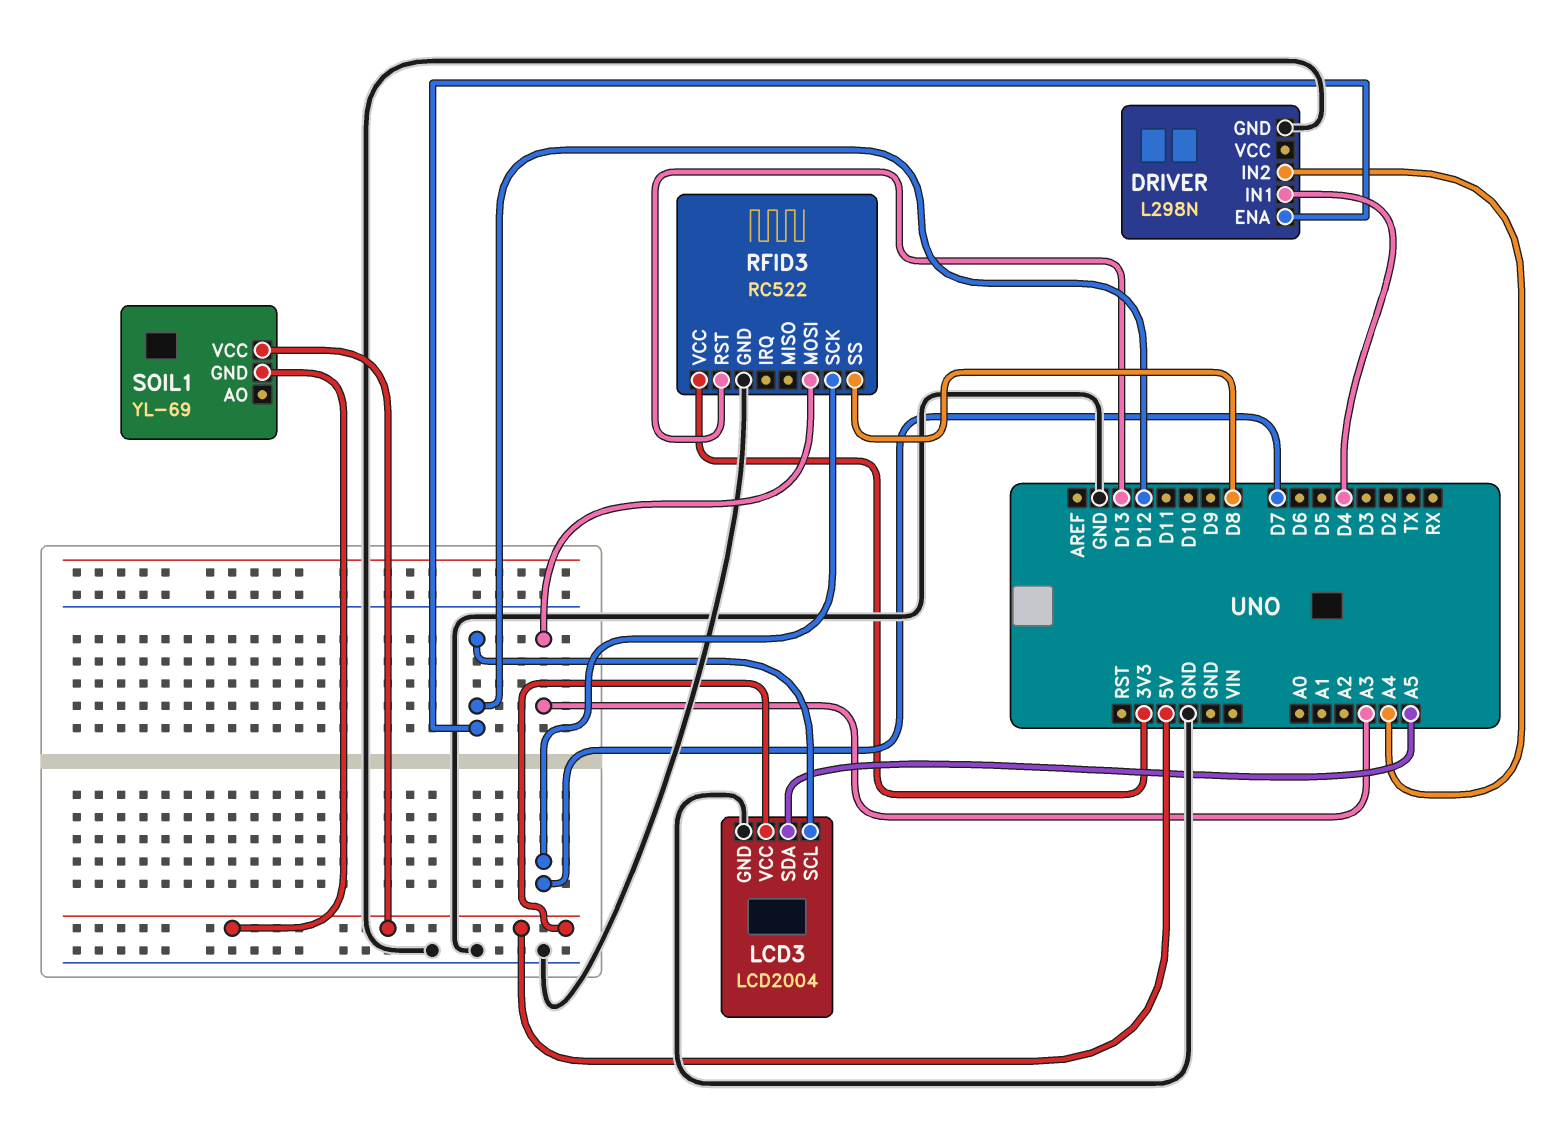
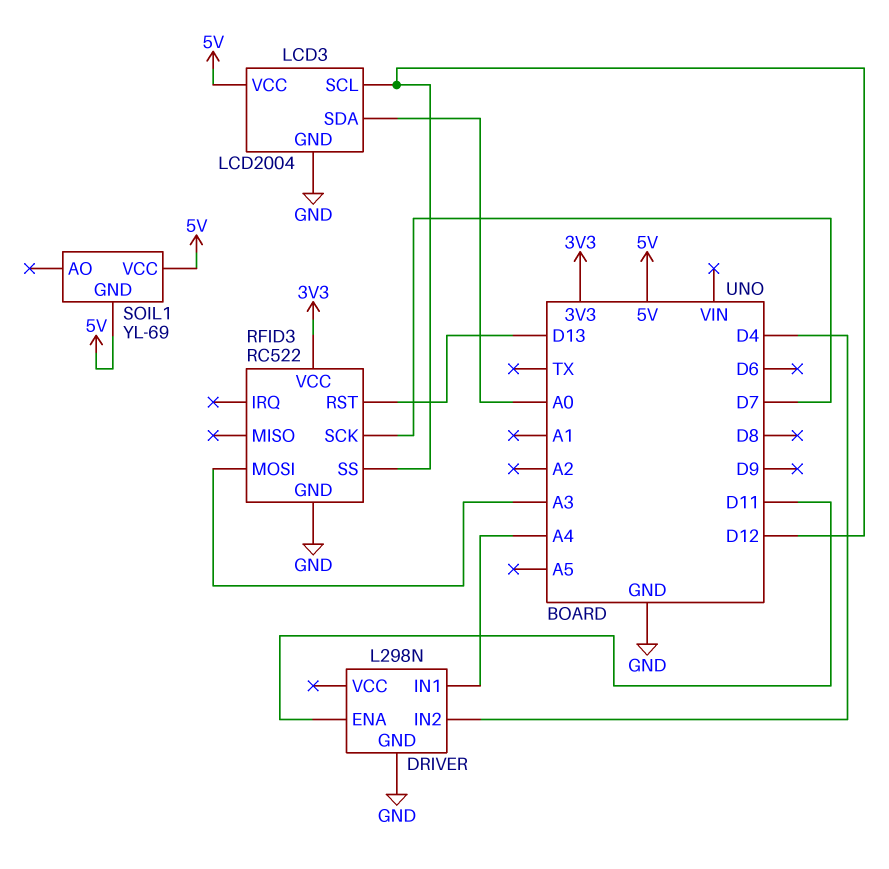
DRIVER pin ENA: D12 -> D11
DRIVER pin IN1: D4 -> A4
DRIVER pin IN2: A4 -> D4
LCD3 pin SDA: A5 -> A0
RFID3 pin SS: D8 -> D12

